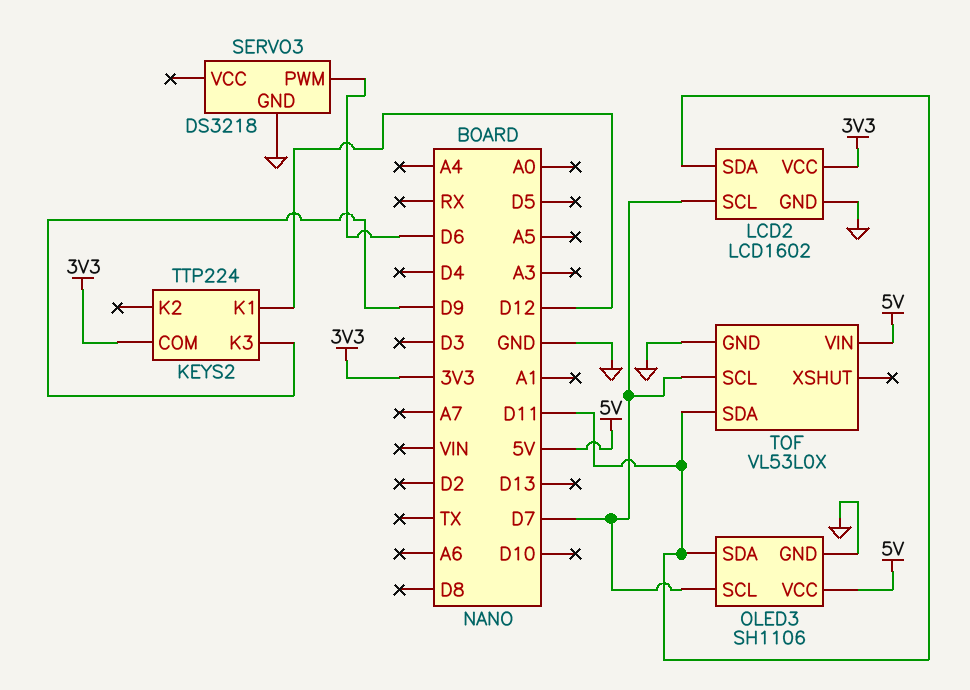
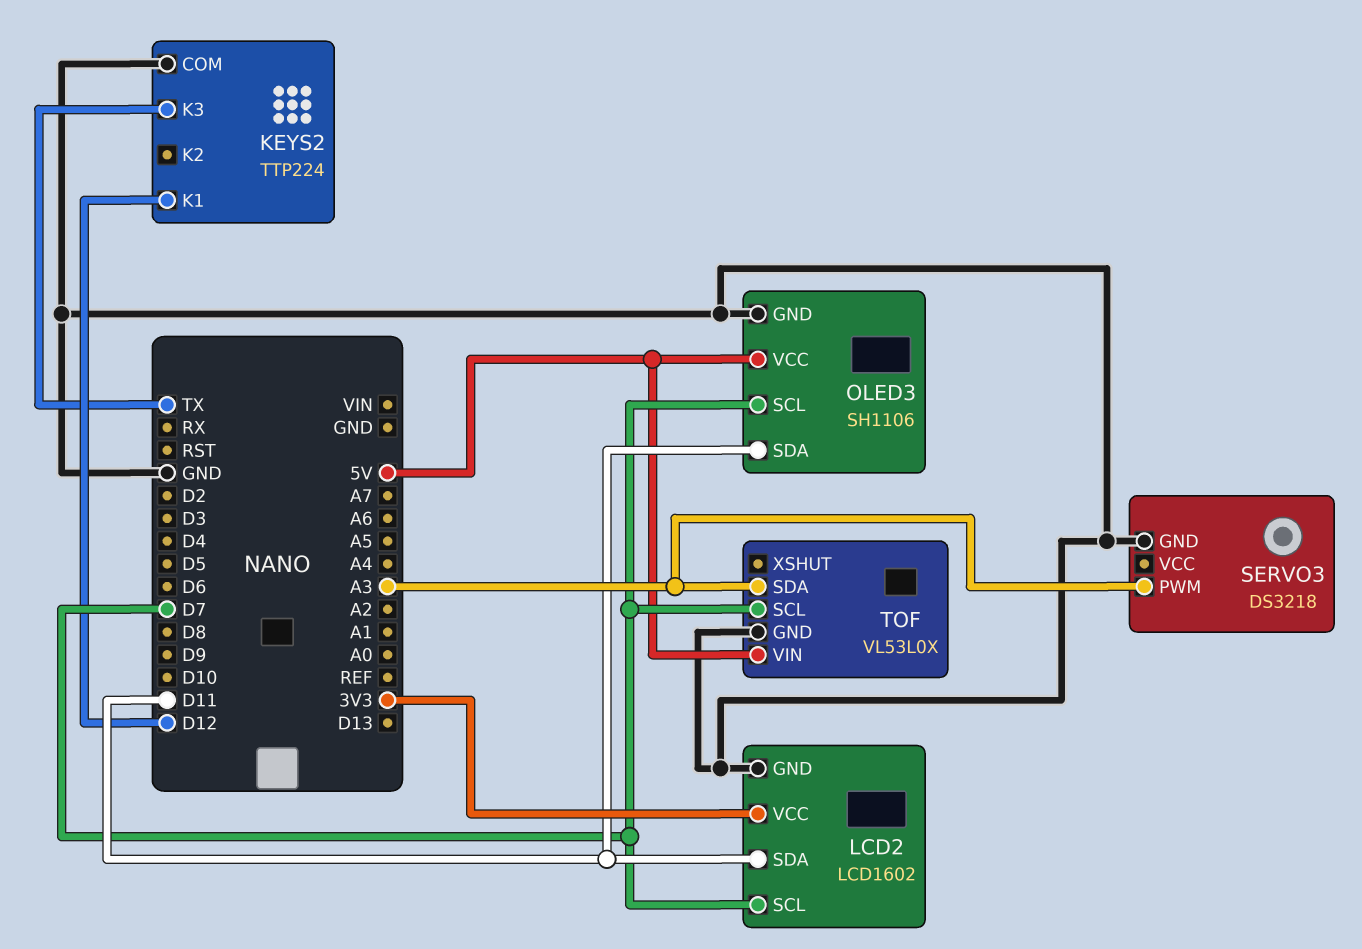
KEYS2 pin COM: 3V3 -> GND
KEYS2 pin K3: D9 -> TX
SERVO3 pin PWM: D6 -> A3
TOF pin SDA: D11 -> A3

